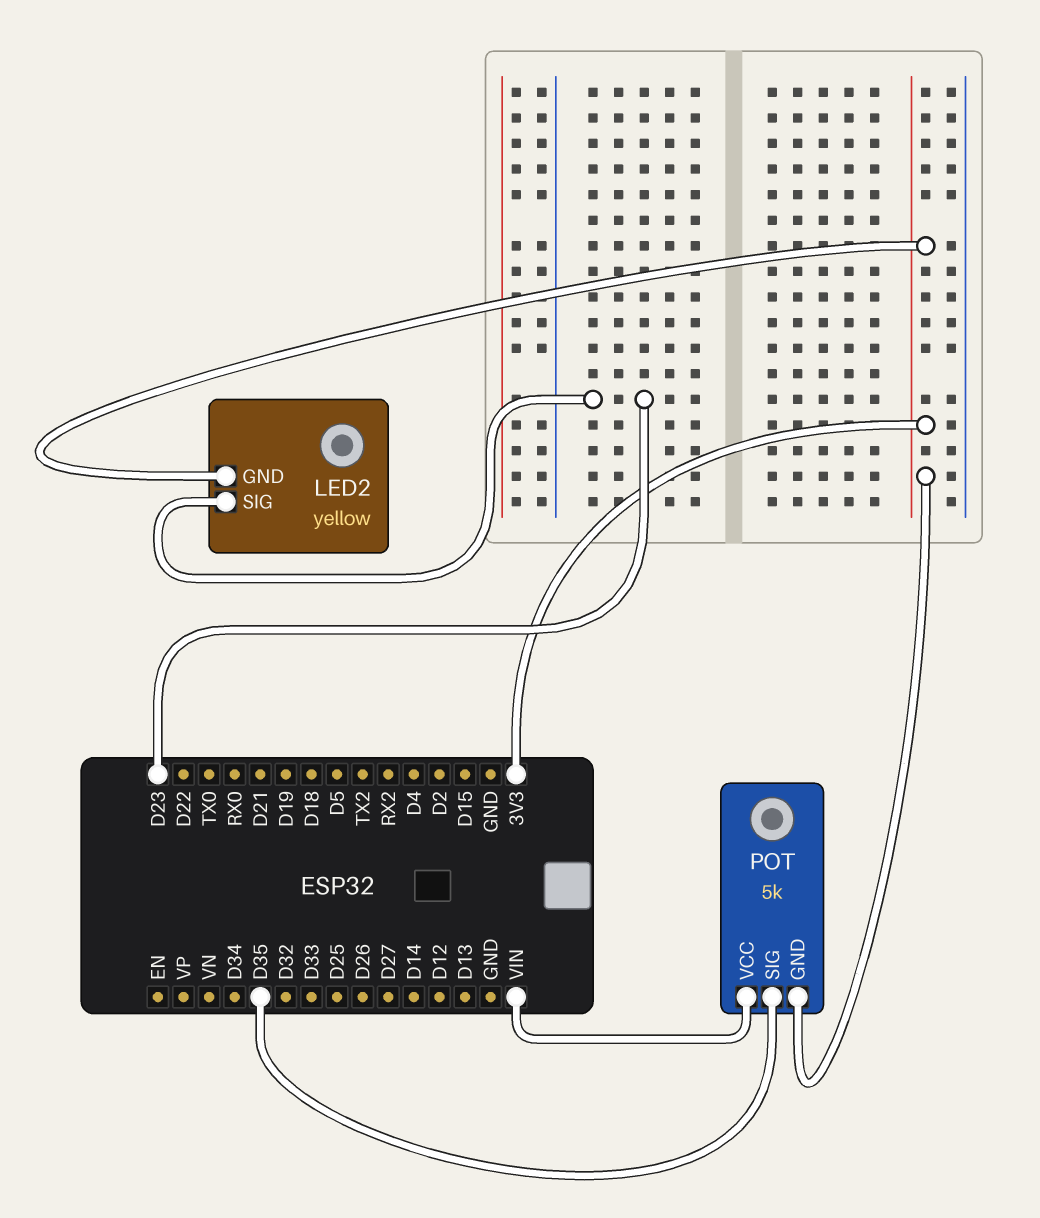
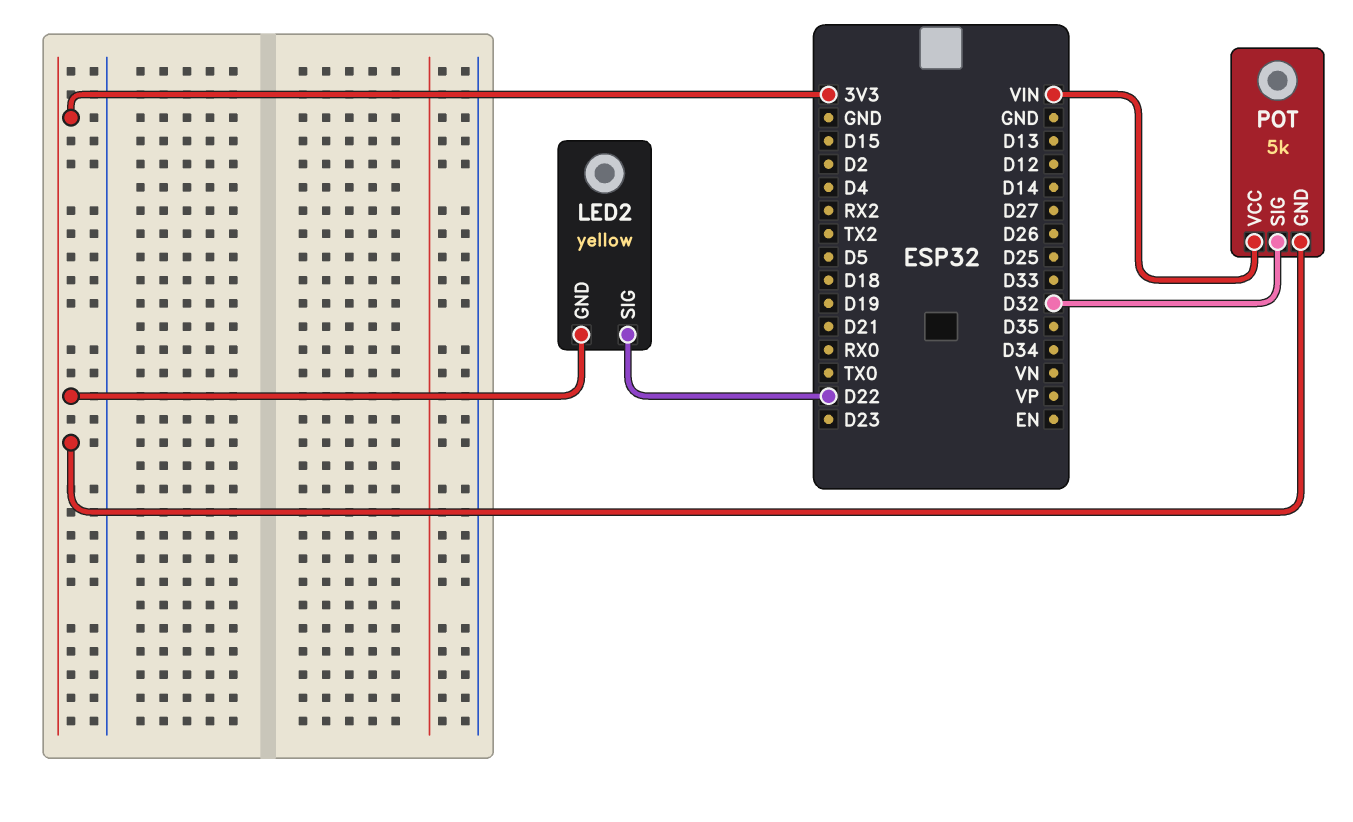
LED2 pin SIG: D23 -> D22
POT pin SIG: D35 -> D32

